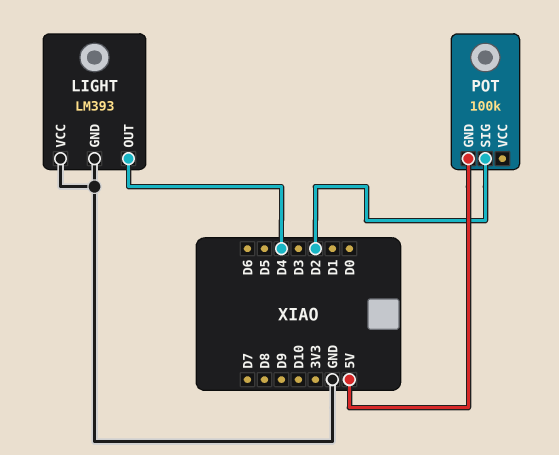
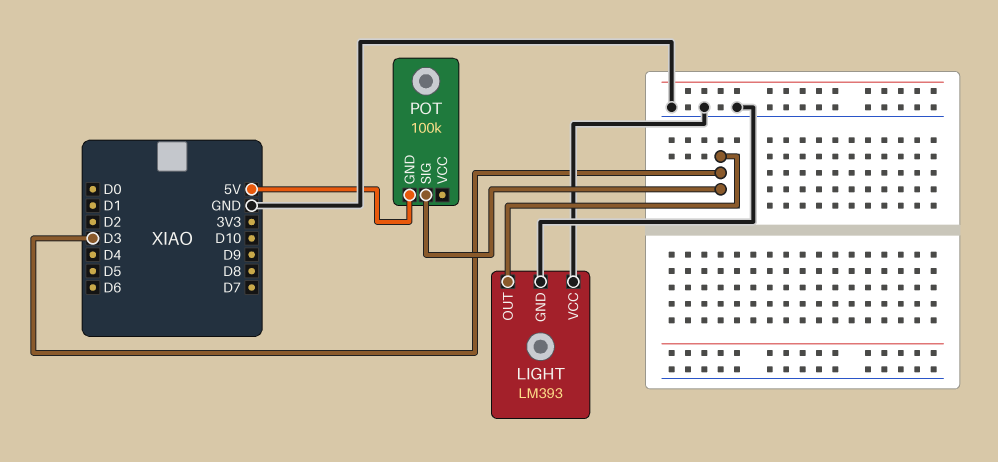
LIGHT pin OUT: D4 -> D3
POT pin SIG: D2 -> D3

